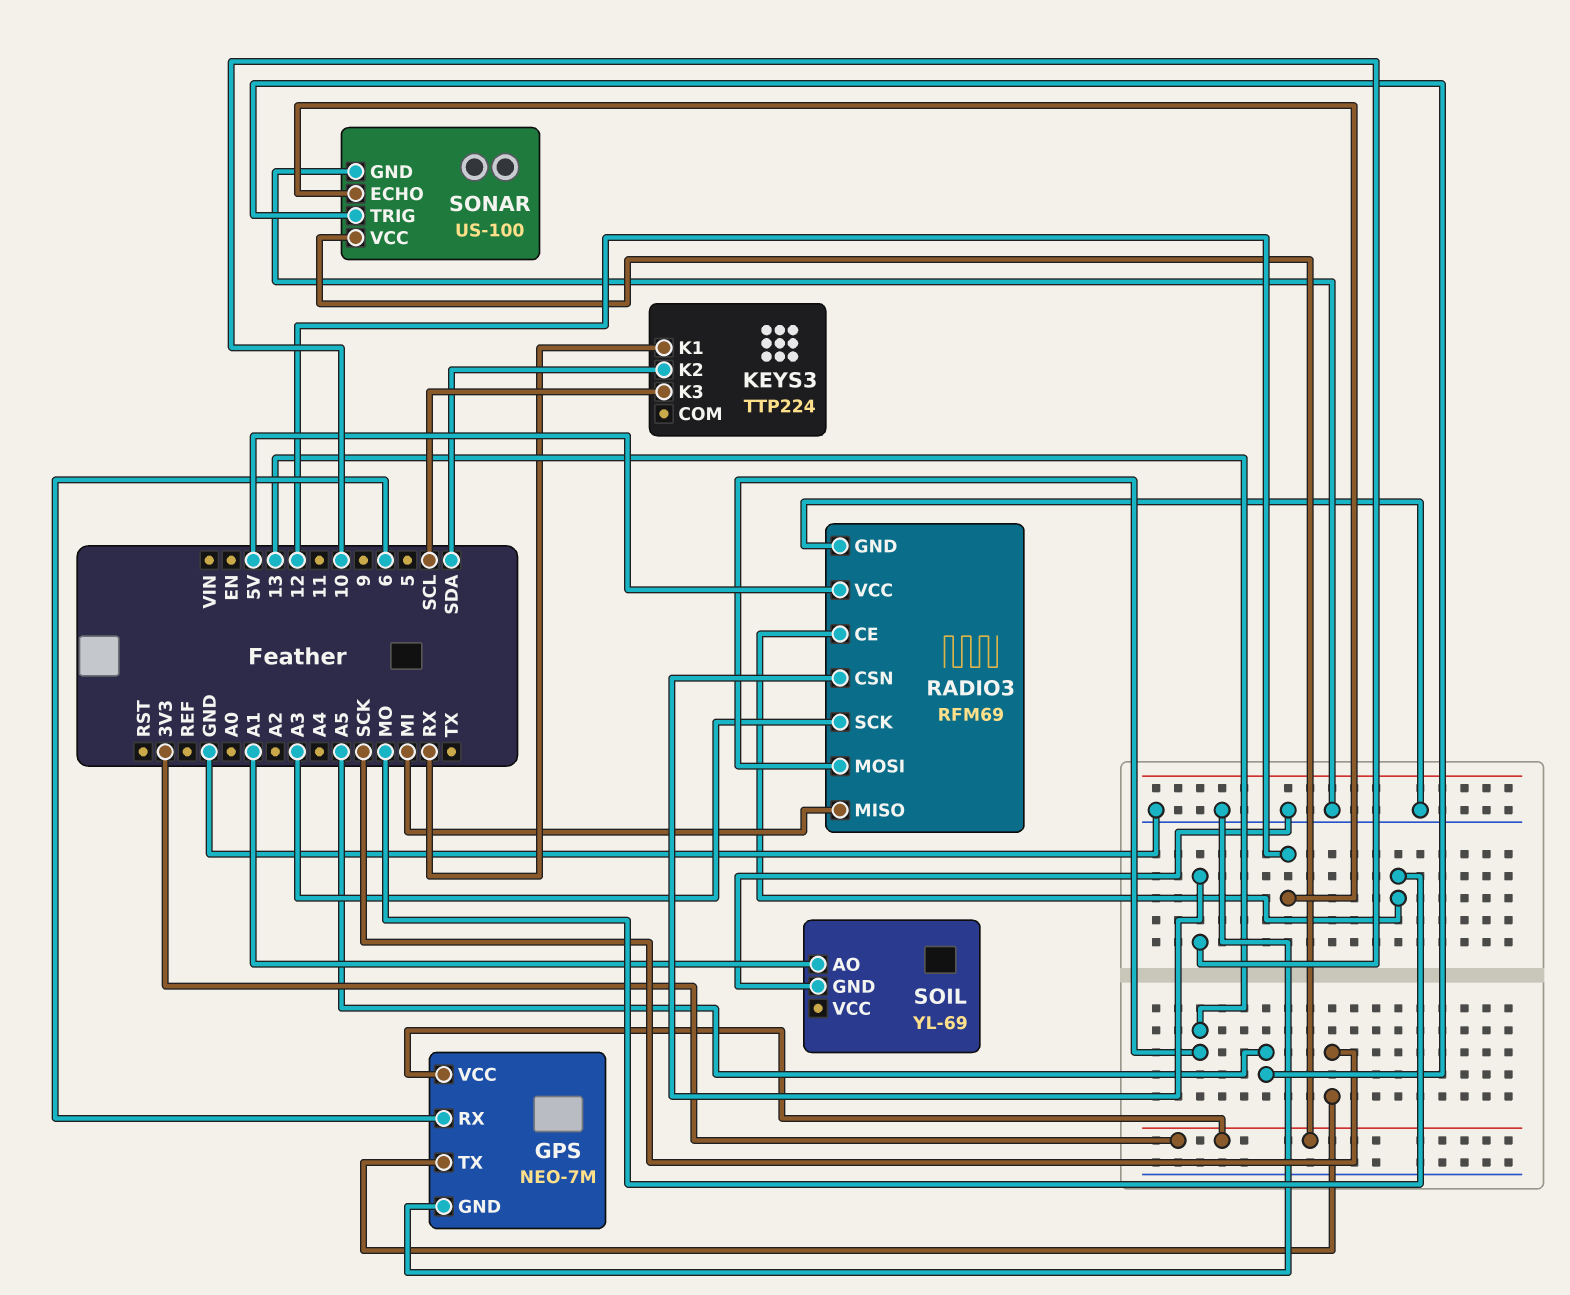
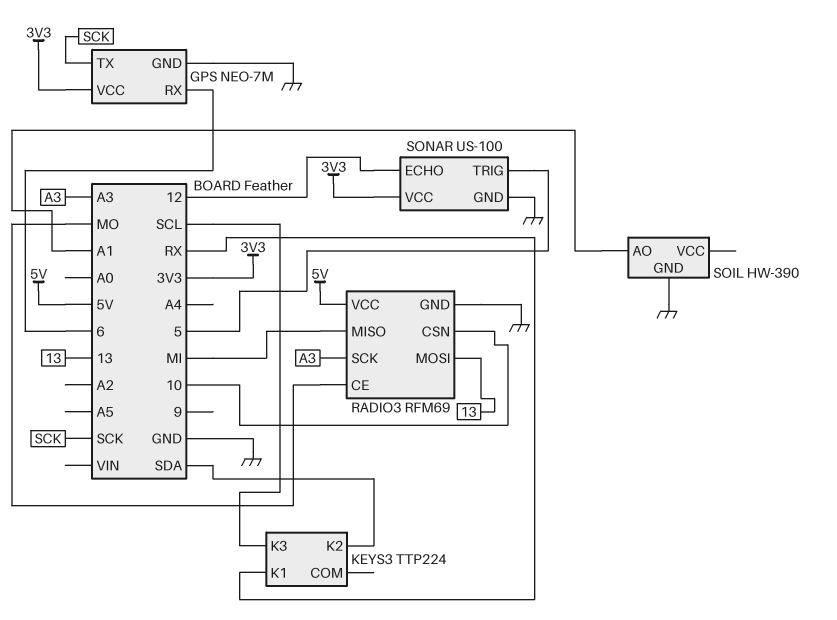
SOIL: YL-69 -> HW-390
SONAR pin TRIG: A5 -> 5

